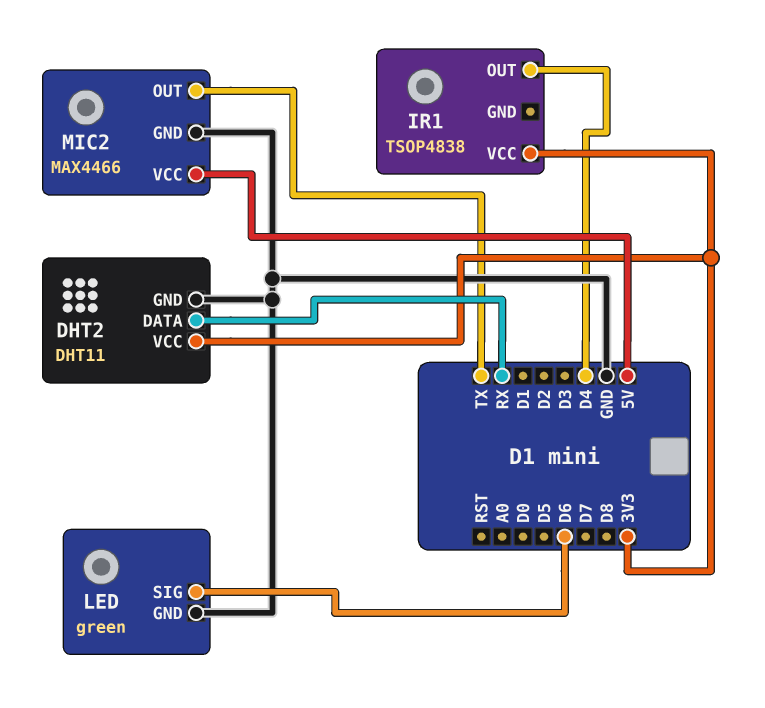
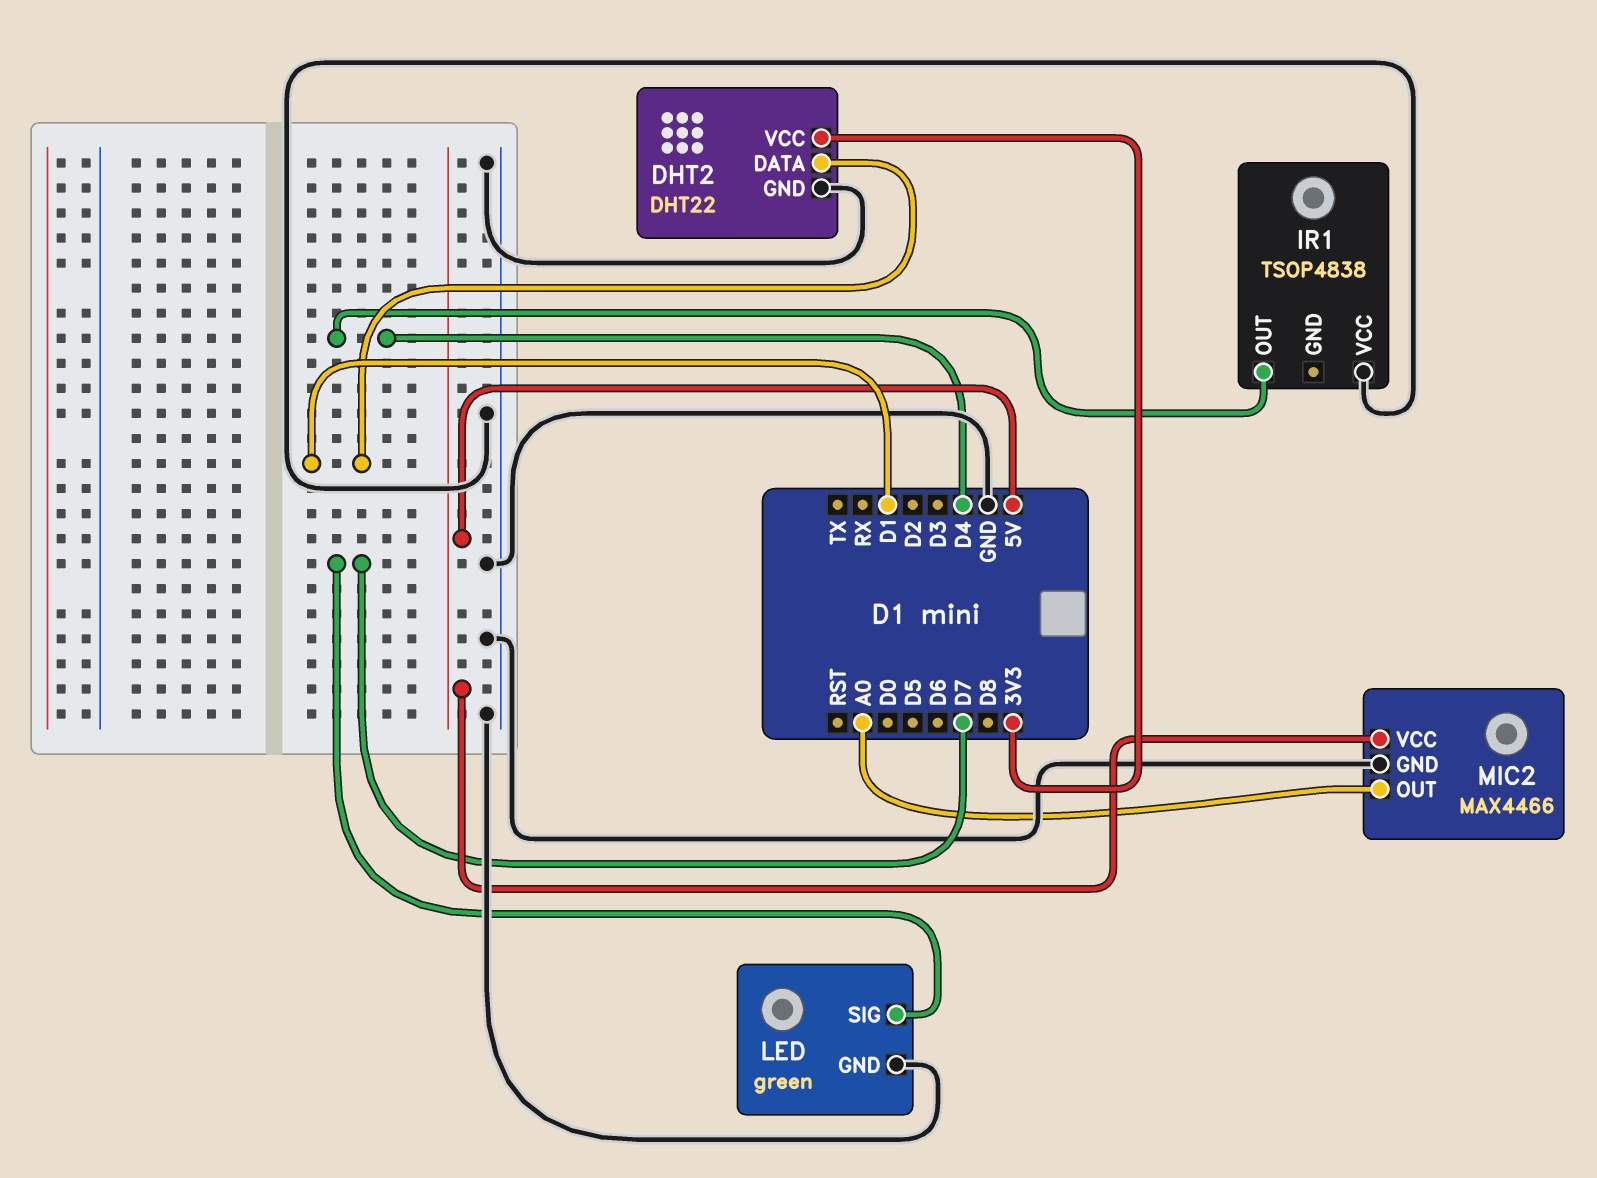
DHT2: DHT11 -> DHT22
DHT2 pin DATA: RX -> D1
IR1 pin VCC: 3V3 -> GND
LED pin SIG: D6 -> D7
MIC2 pin OUT: TX -> A0

